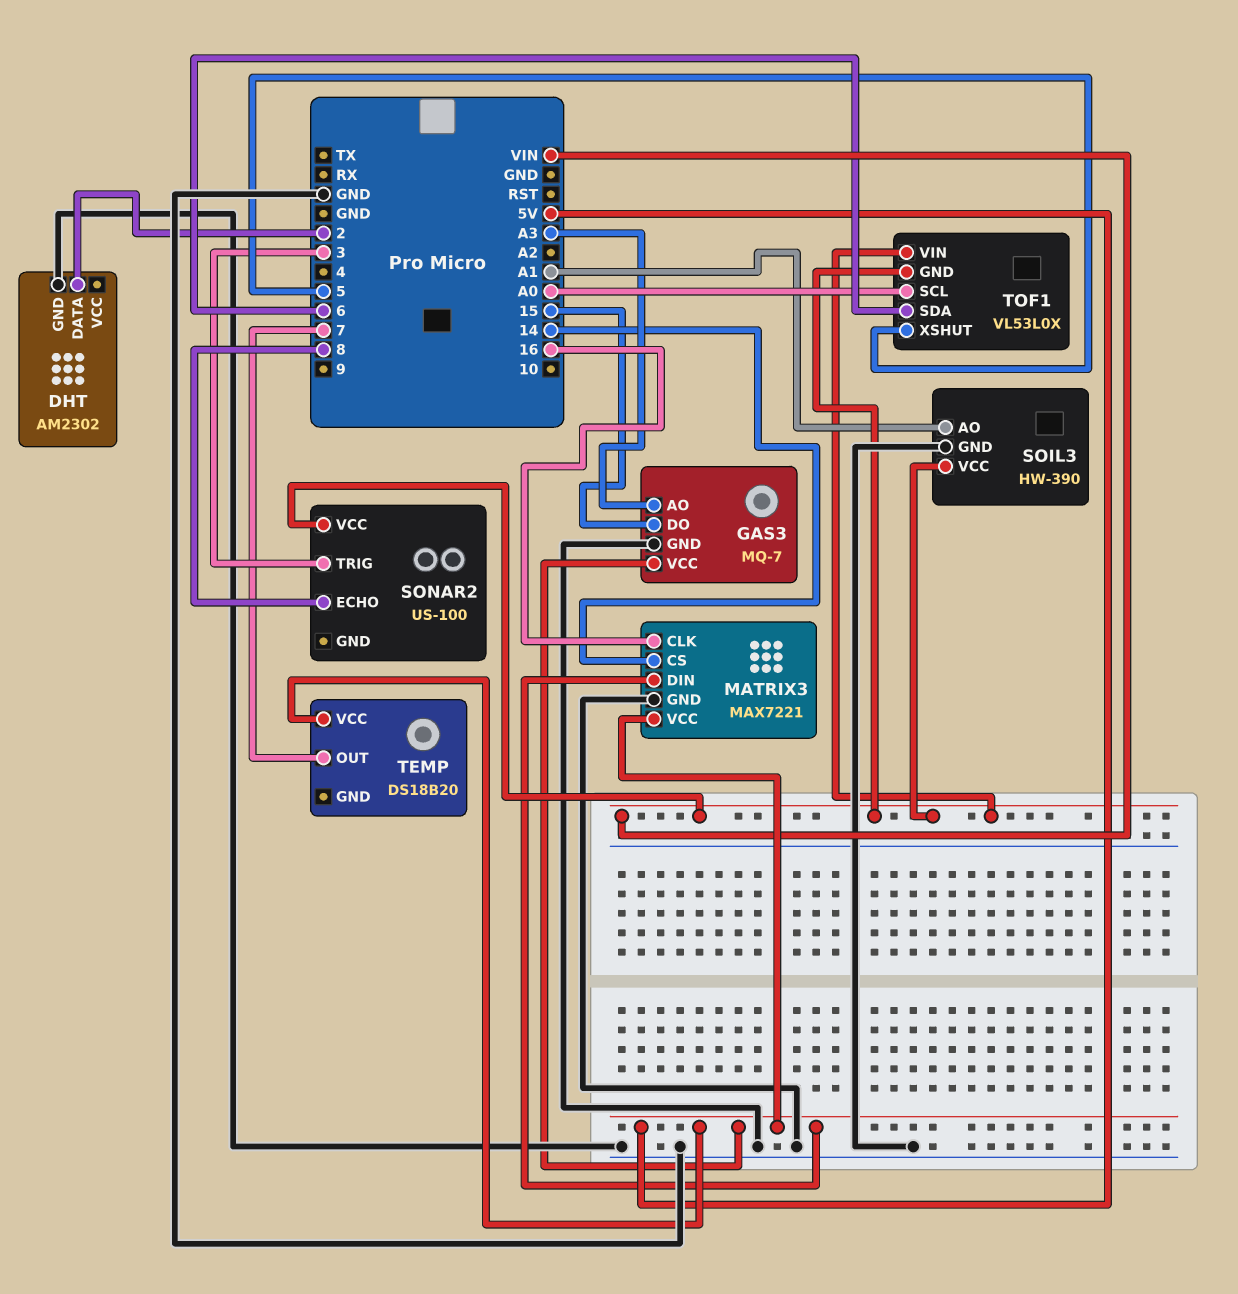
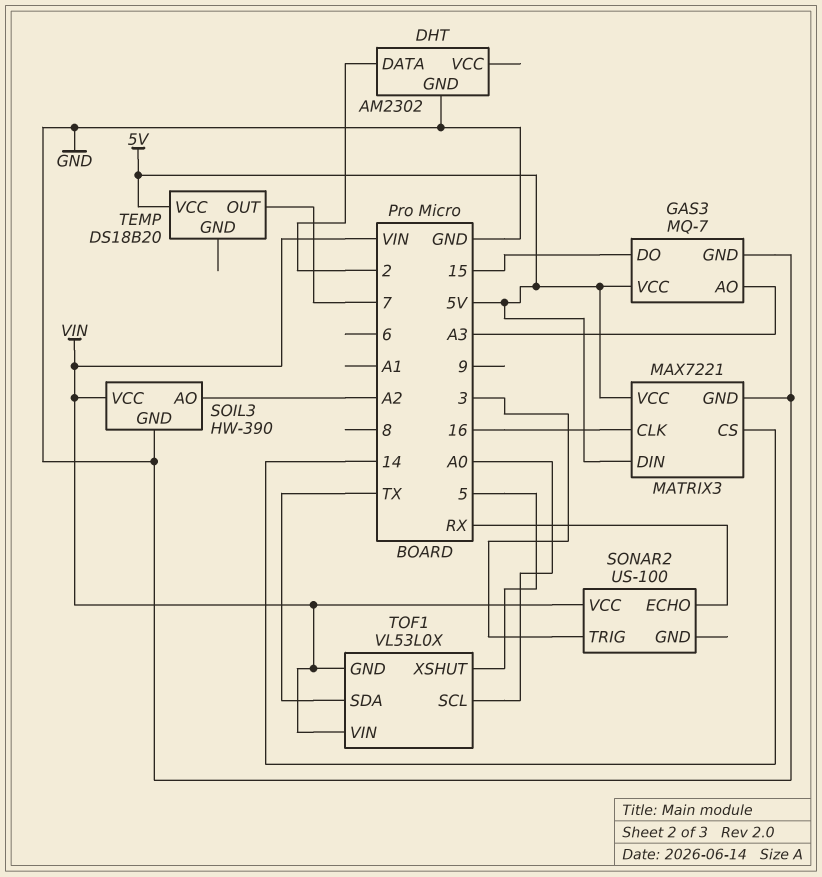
SOIL3 pin AO: A1 -> A2
SONAR2 pin ECHO: 8 -> RX
TOF1 pin SDA: 6 -> TX

